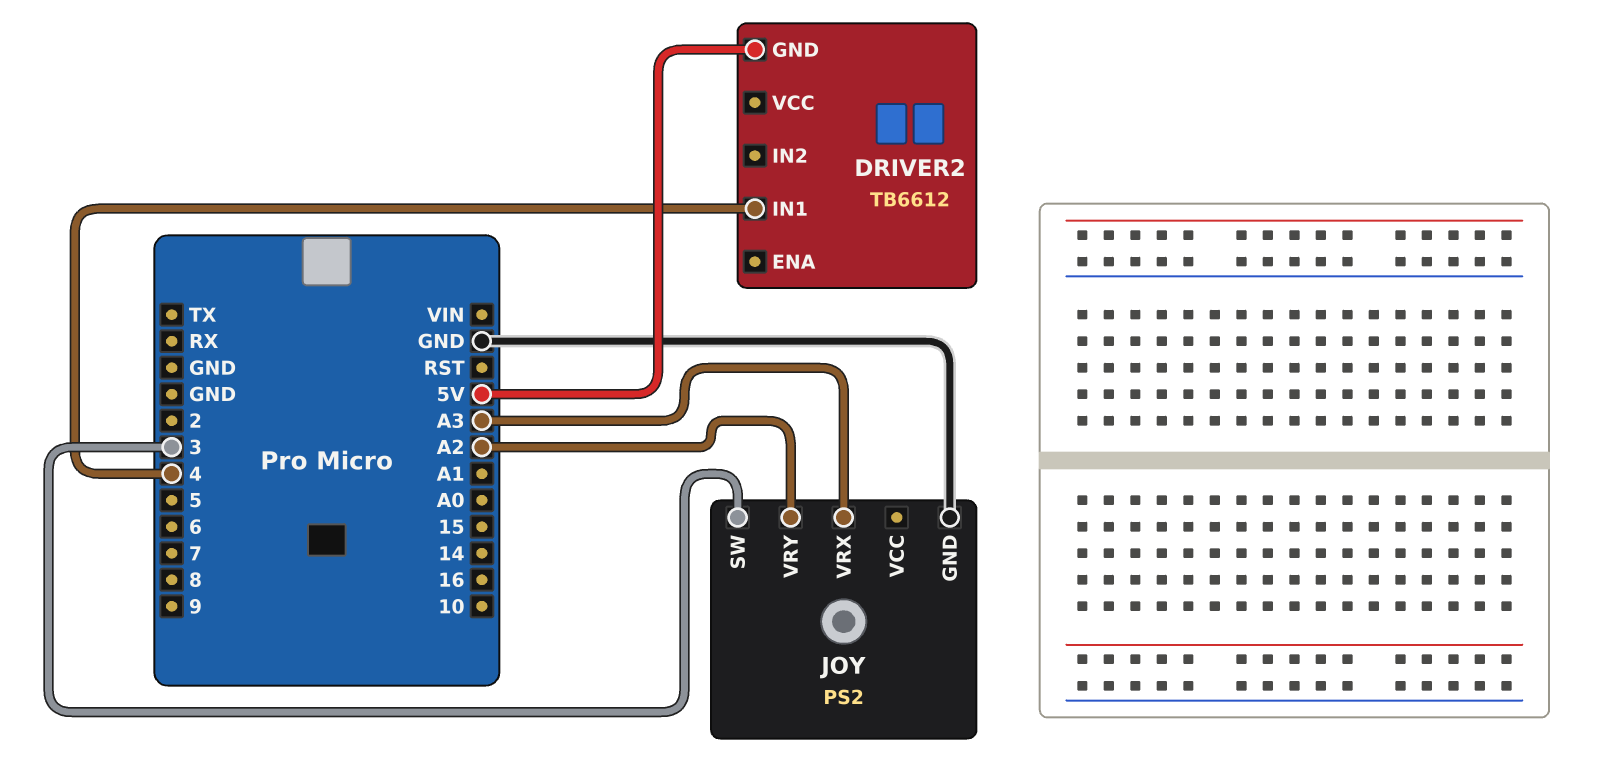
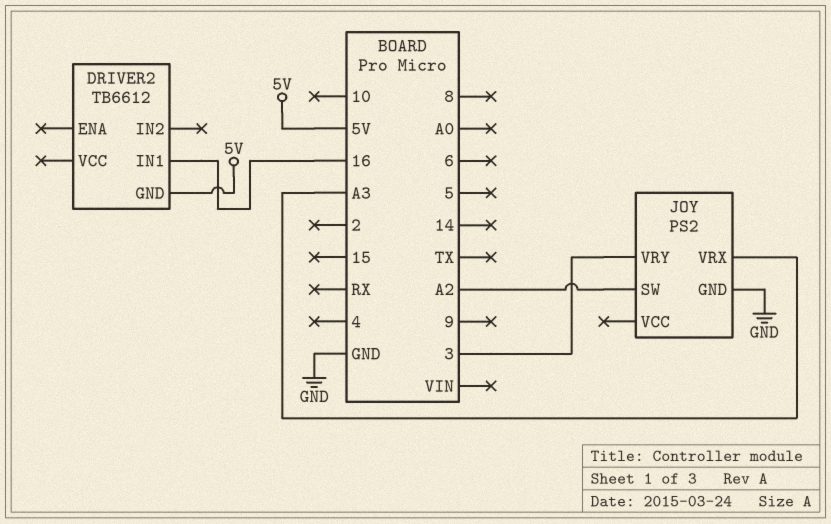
DRIVER2 pin IN1: 4 -> 16
JOY pin SW: 3 -> A2
JOY pin VRY: A2 -> 3

